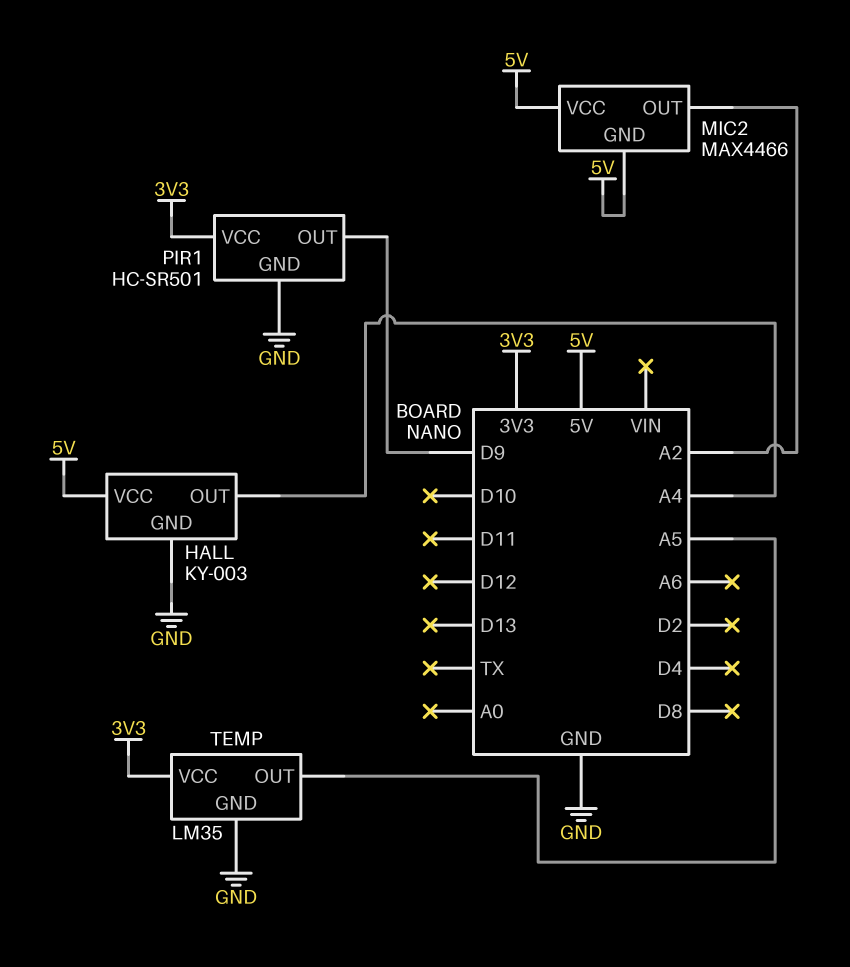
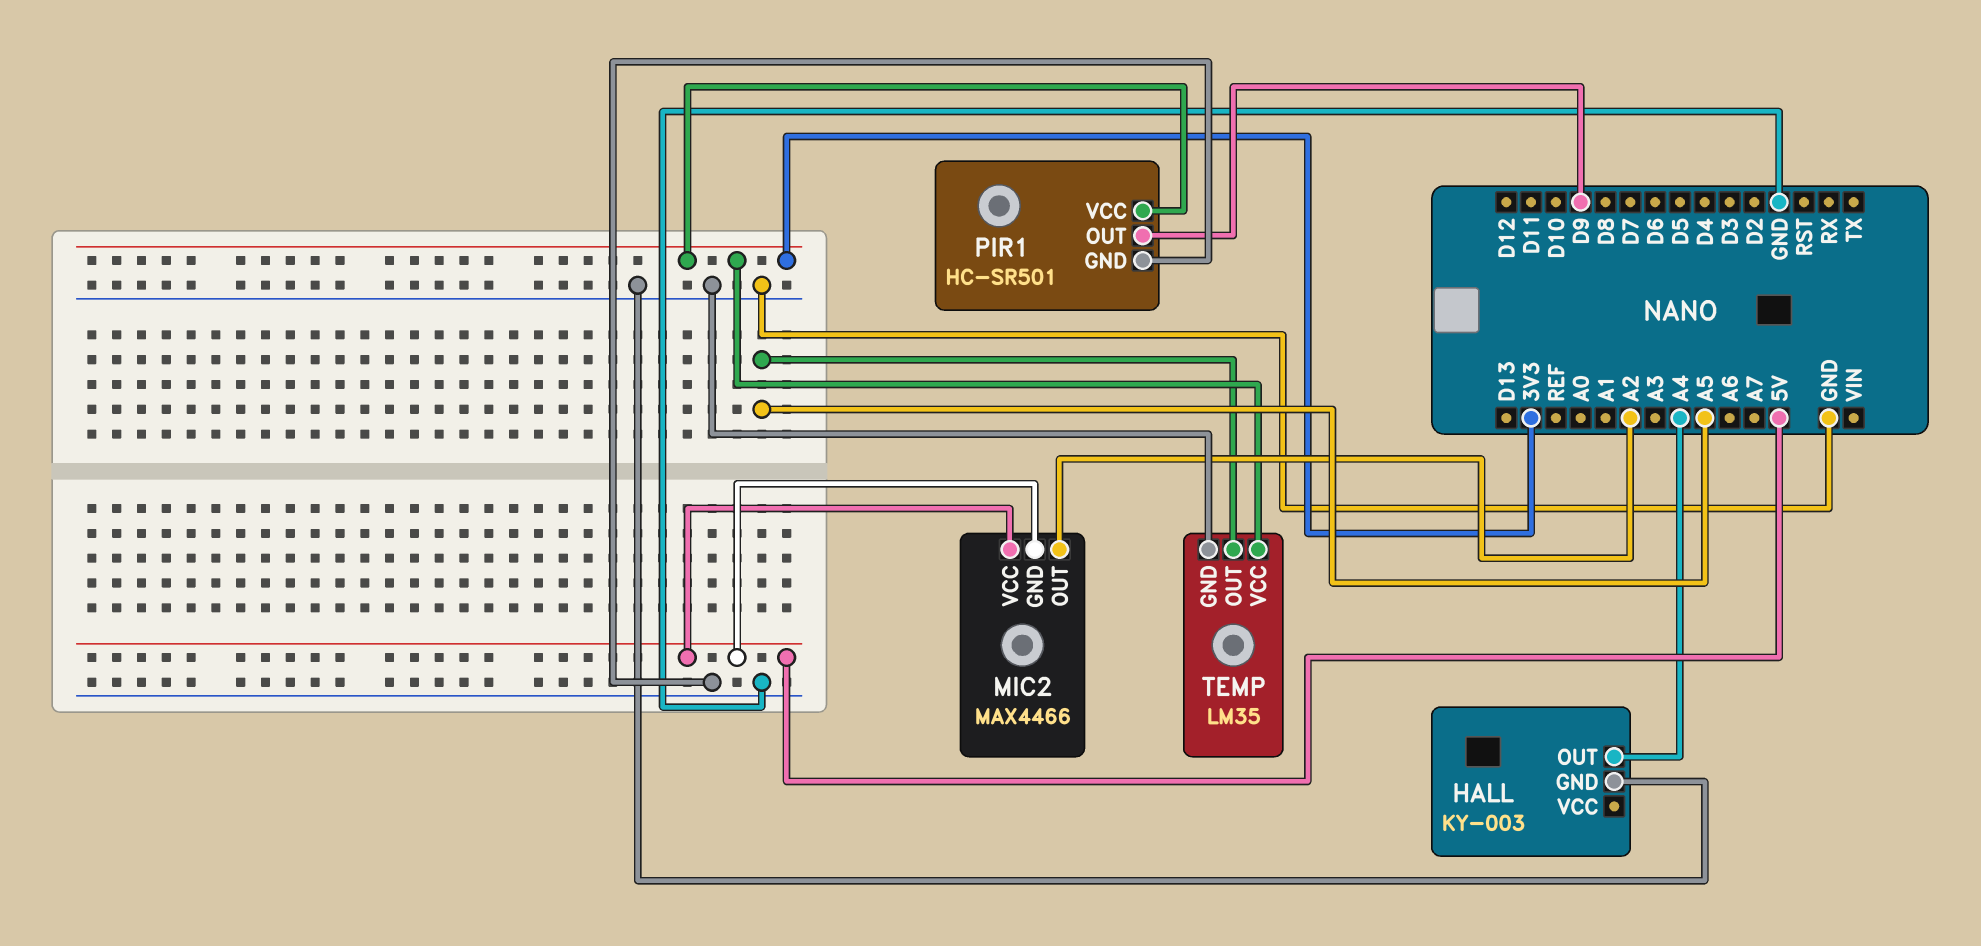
HALL pin VCC: 5V -> none

